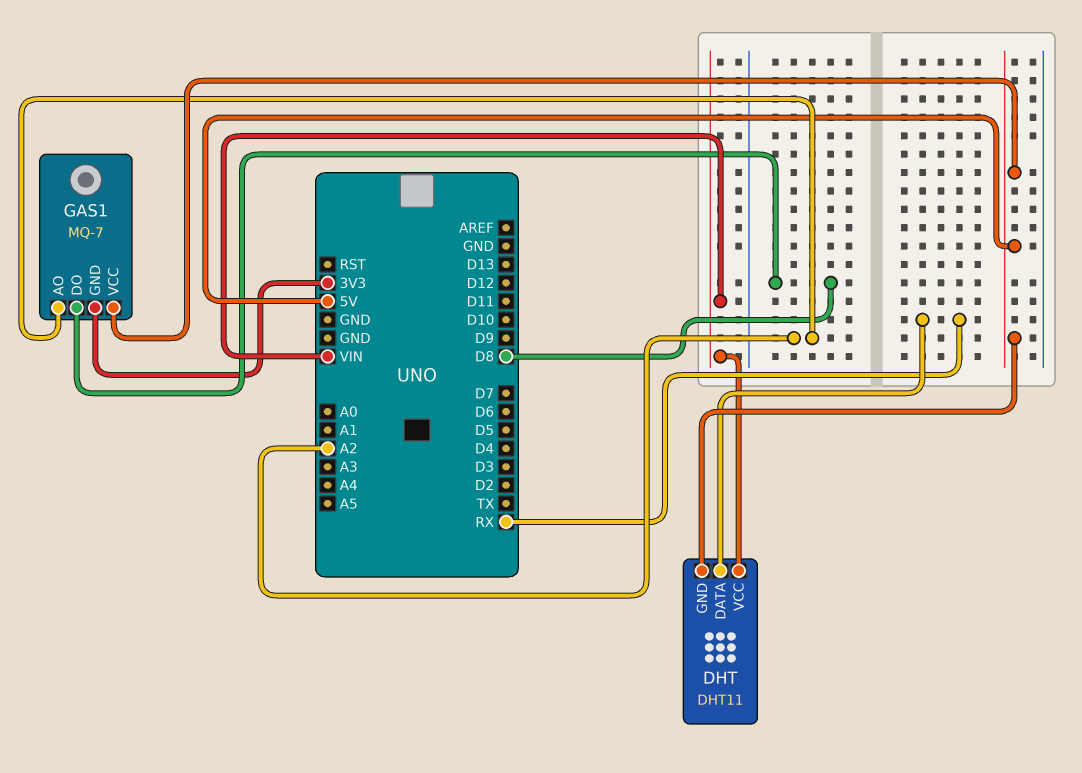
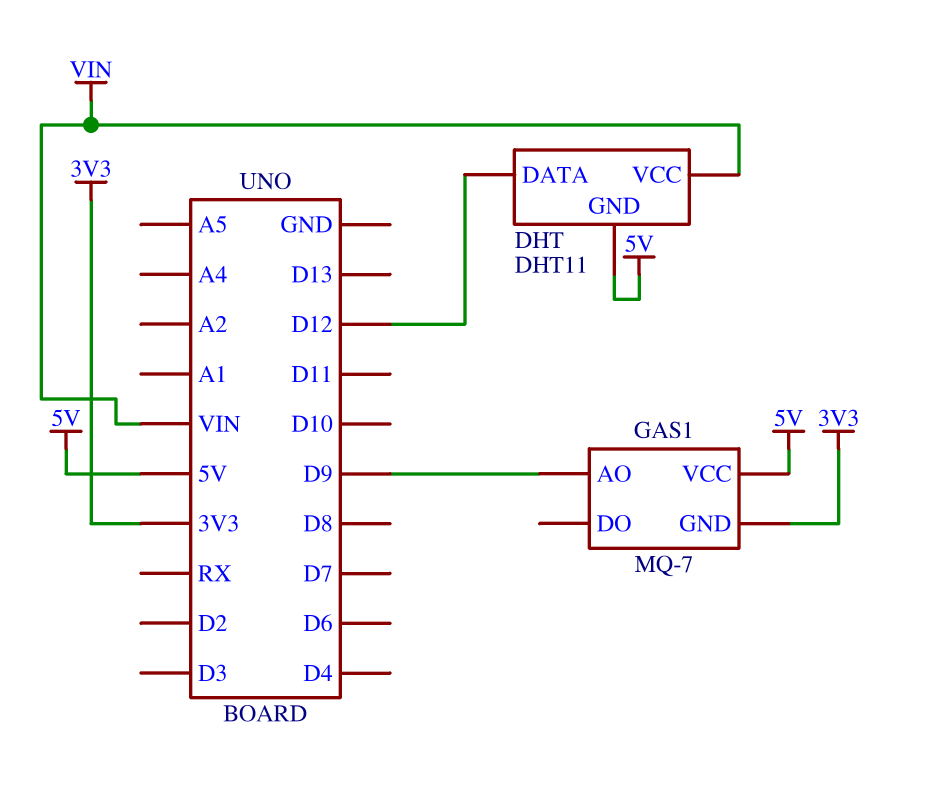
DHT pin DATA: RX -> D12
GAS1 pin AO: A2 -> D9
GAS1 pin DO: D8 -> none

